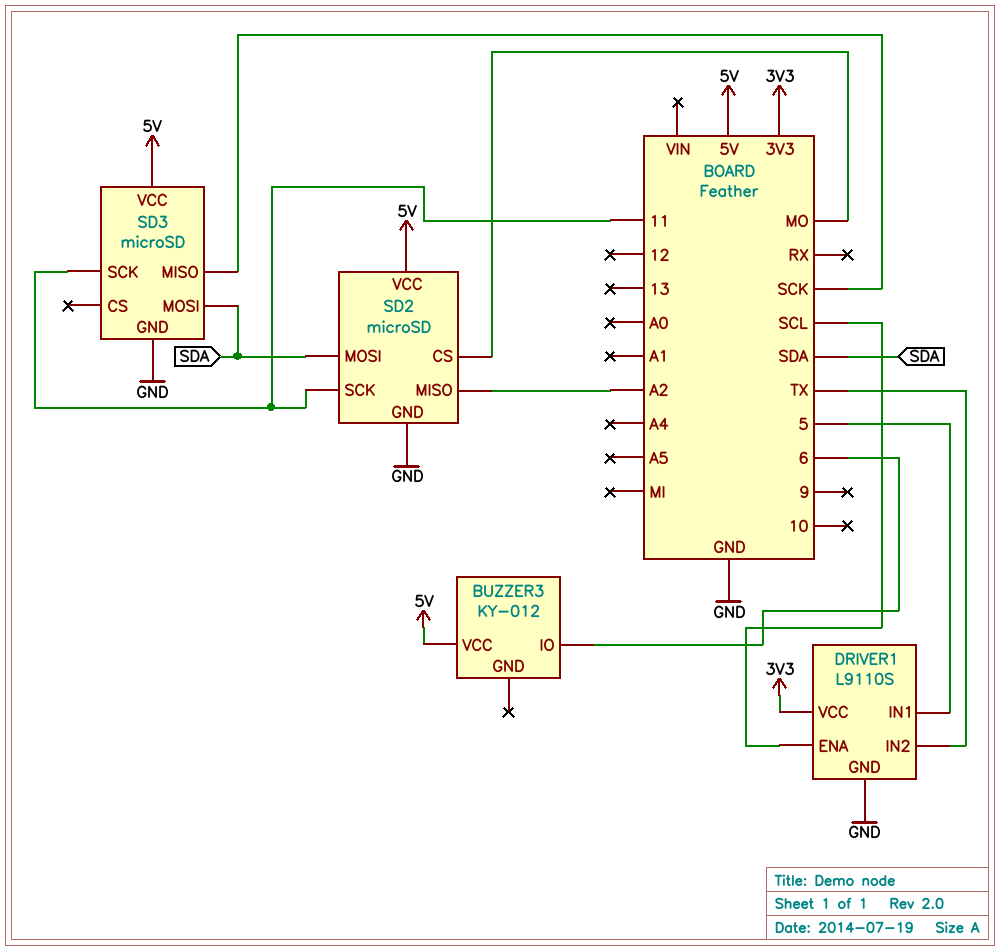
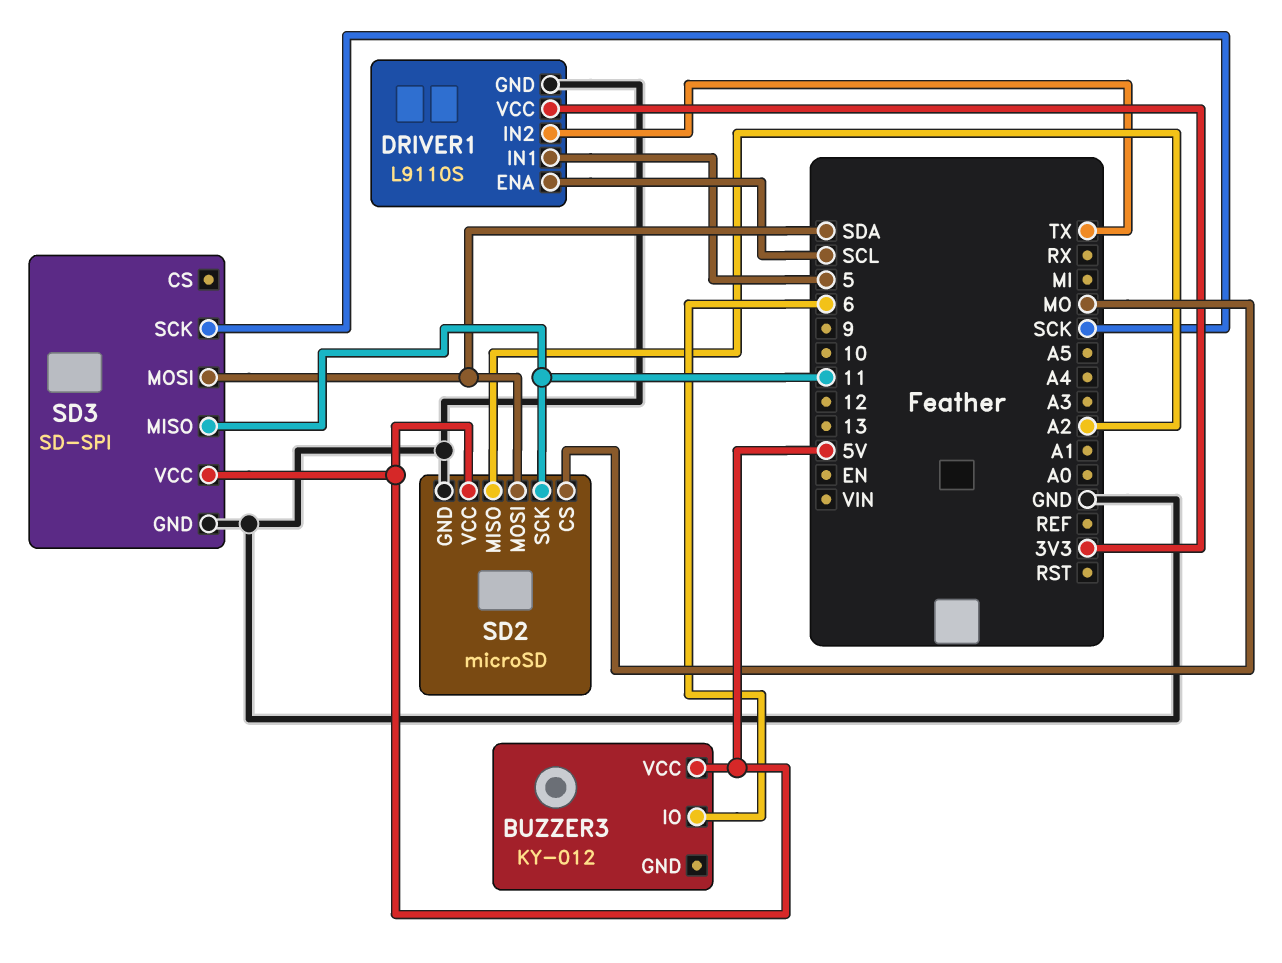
SD3: microSD -> SD-SPI
SD3 pin MISO: SCK -> 11
SD3 pin SCK: 11 -> SCK

